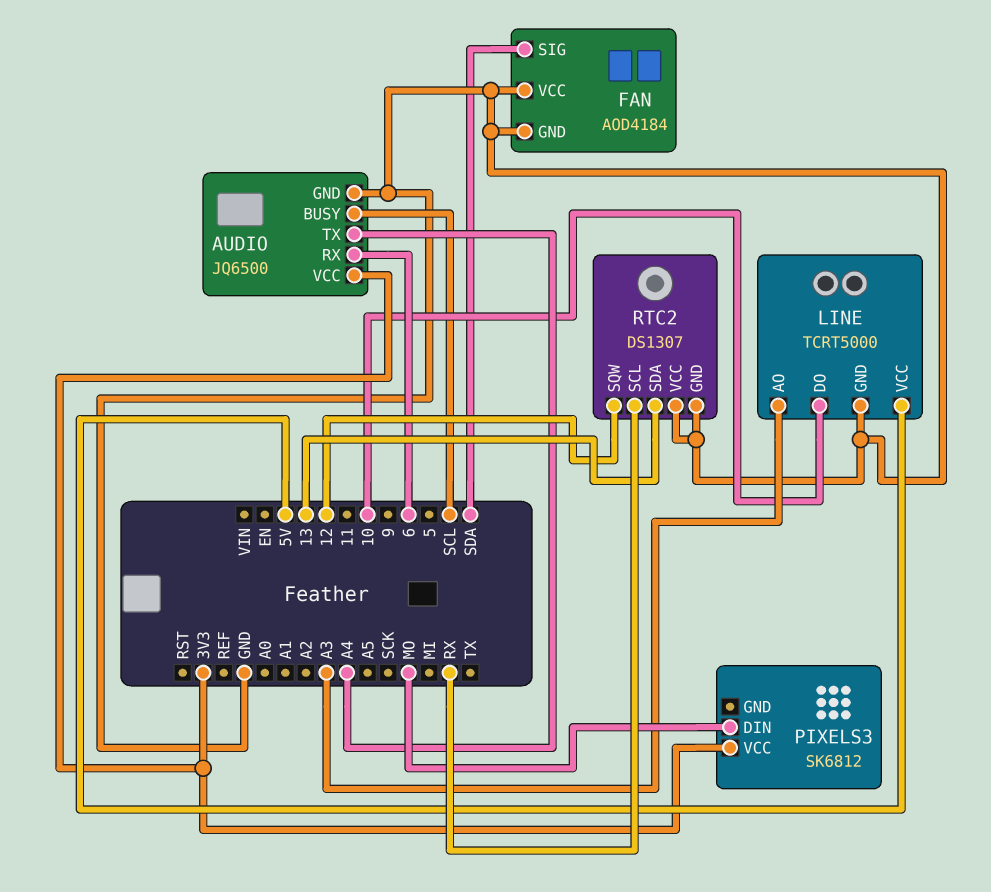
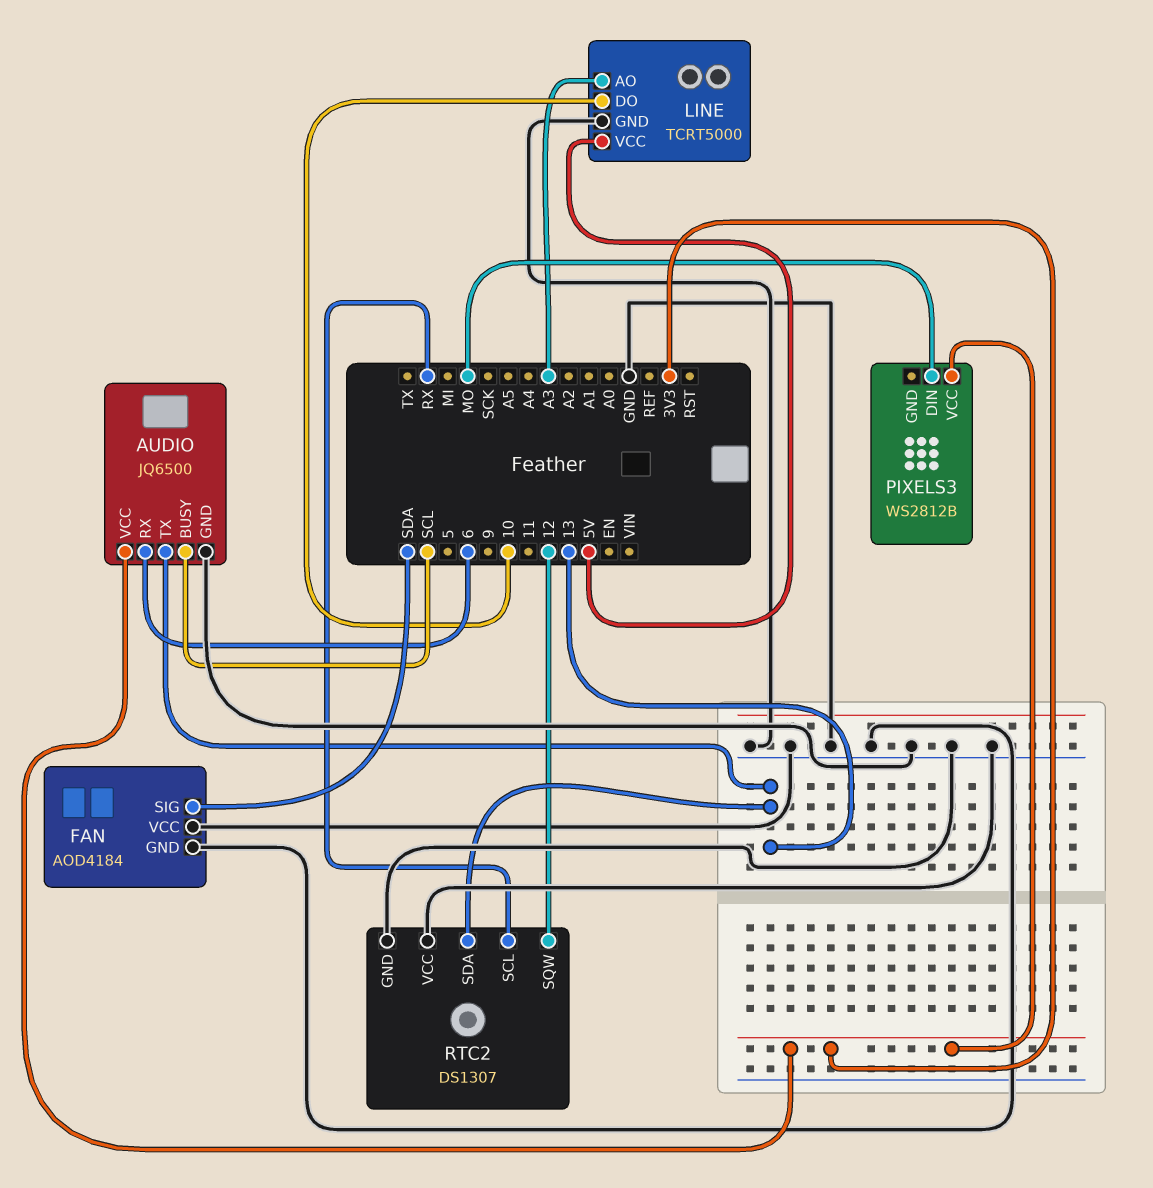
AUDIO pin TX: A4 -> 13
PIXELS3: SK6812 -> WS2812B

